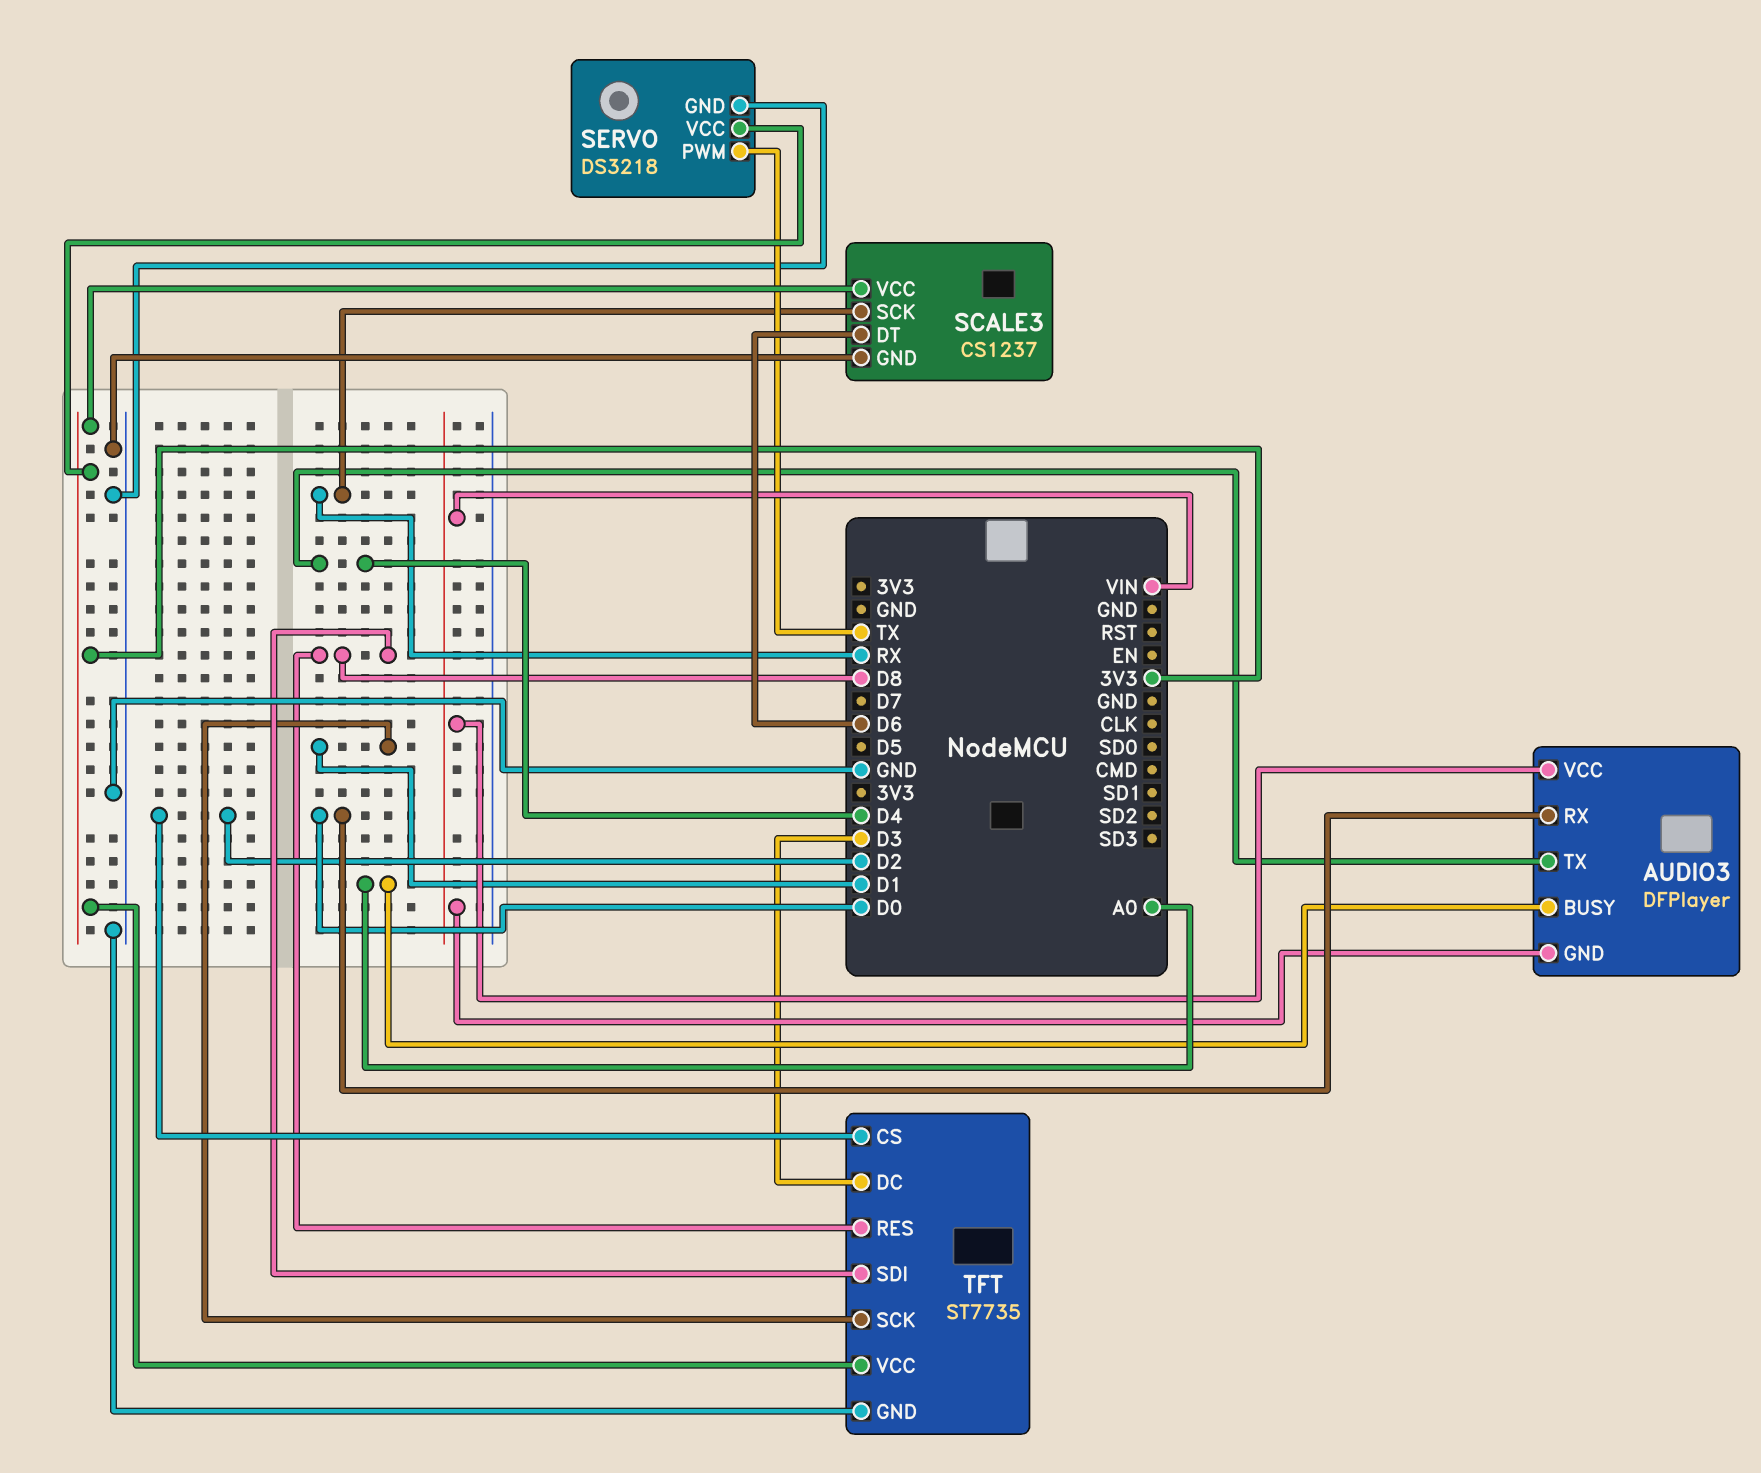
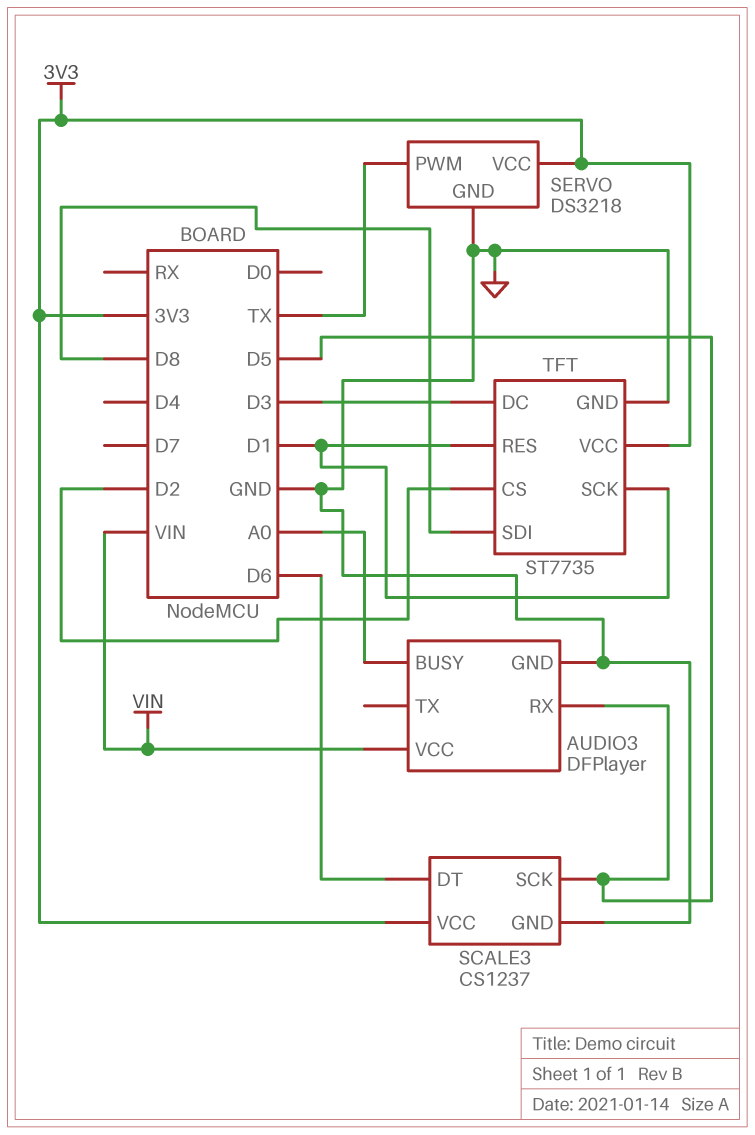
AUDIO3 pin GND: VIN -> GND
AUDIO3 pin RX: D0 -> D5
AUDIO3 pin TX: D4 -> none
SCALE3 pin SCK: RX -> D5
TFT pin RES: D8 -> D1

